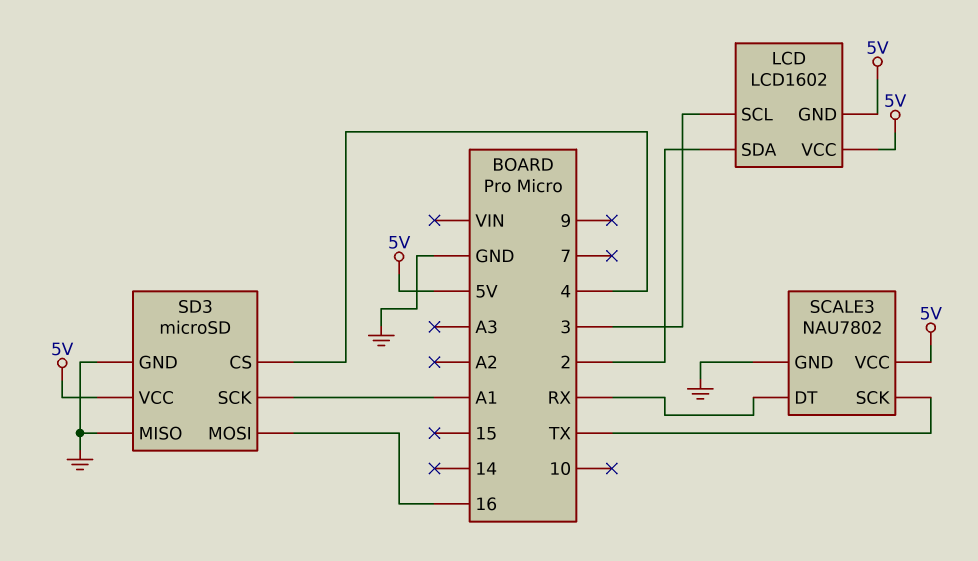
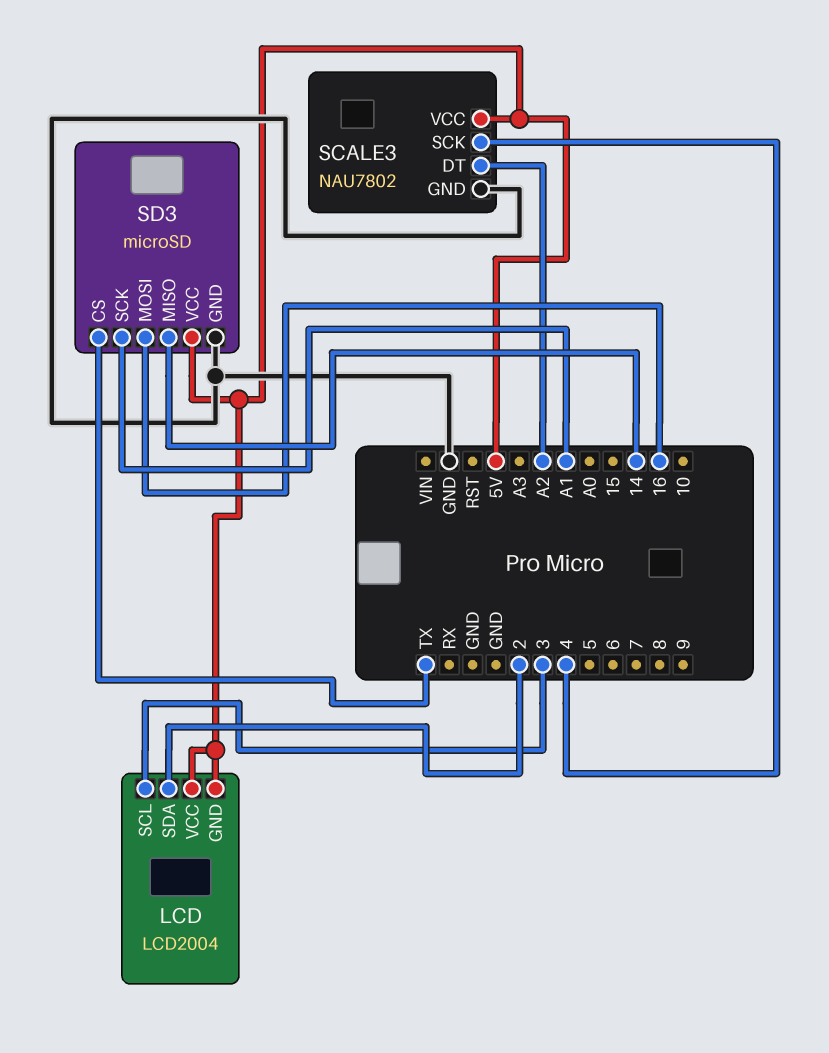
LCD: LCD1602 -> LCD2004
SCALE3 pin DT: RX -> A2
SCALE3 pin SCK: TX -> 4
SD3 pin CS: 4 -> TX
SD3 pin MISO: GND -> 14

